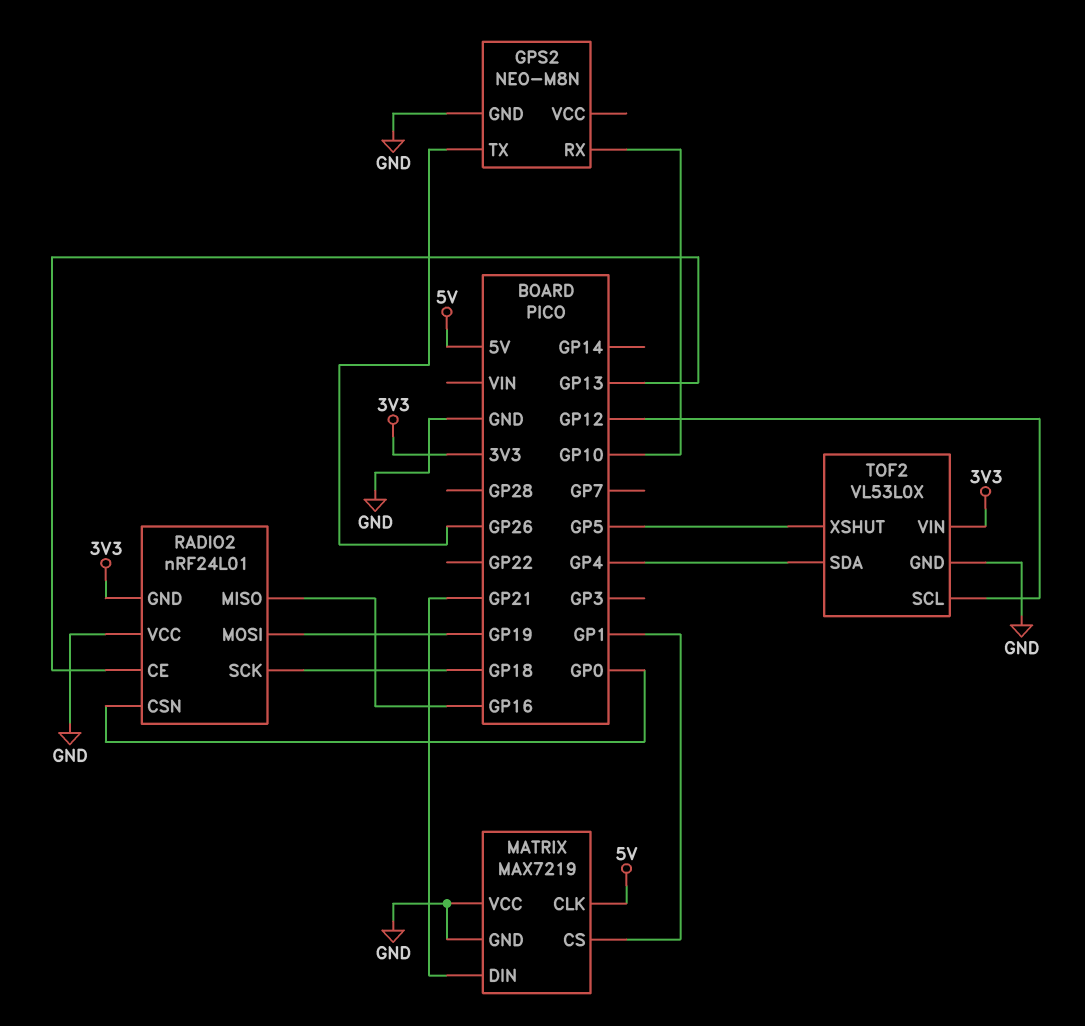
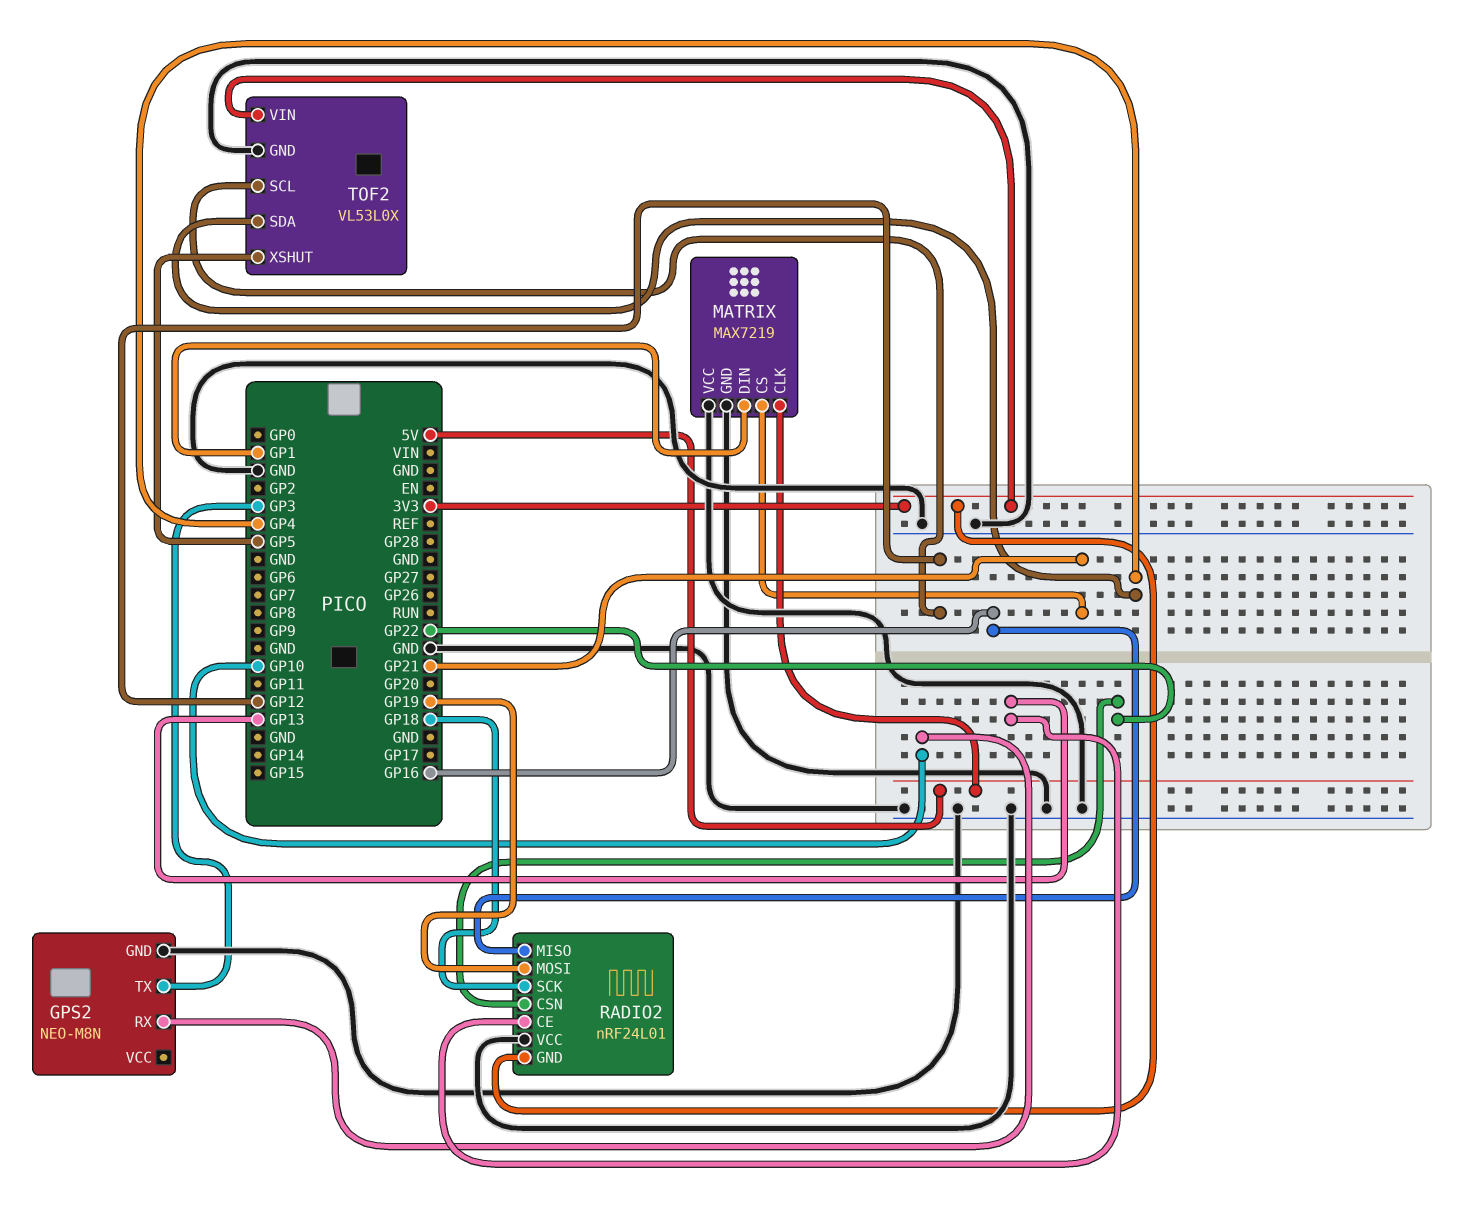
GPS2 pin TX: GP26 -> GP3
MATRIX pin CS: GP1 -> GP21
MATRIX pin DIN: GP21 -> GP1
RADIO2 pin CSN: GP0 -> GP22

